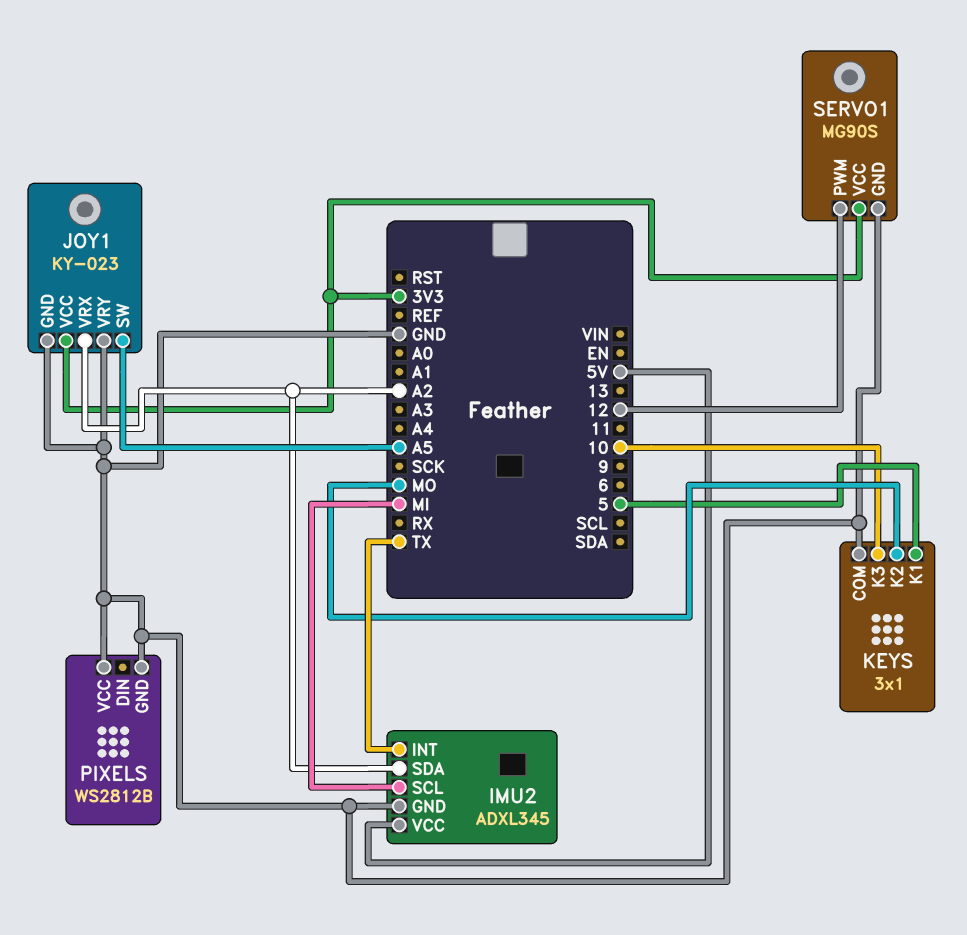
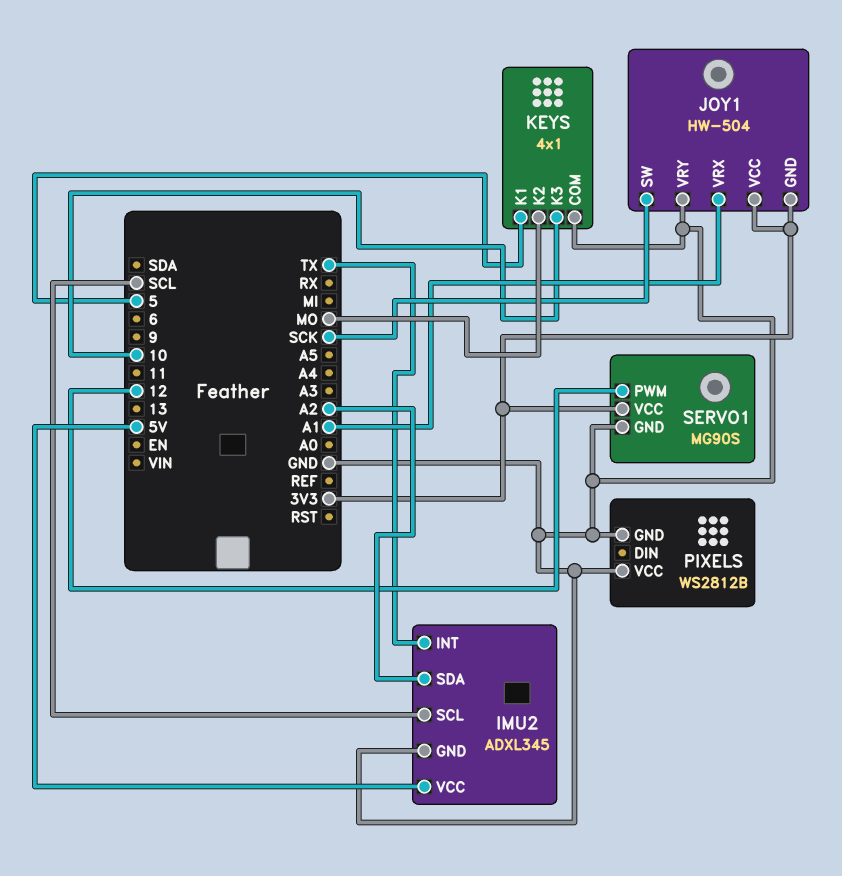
IMU2 pin SCL: MI -> SCL
JOY1: KY-023 -> HW-504
JOY1 pin GND: GND -> 3V3
JOY1 pin SW: A5 -> SCK
JOY1 pin VRX: A2 -> A1
KEYS: 3x1 -> 4x1

